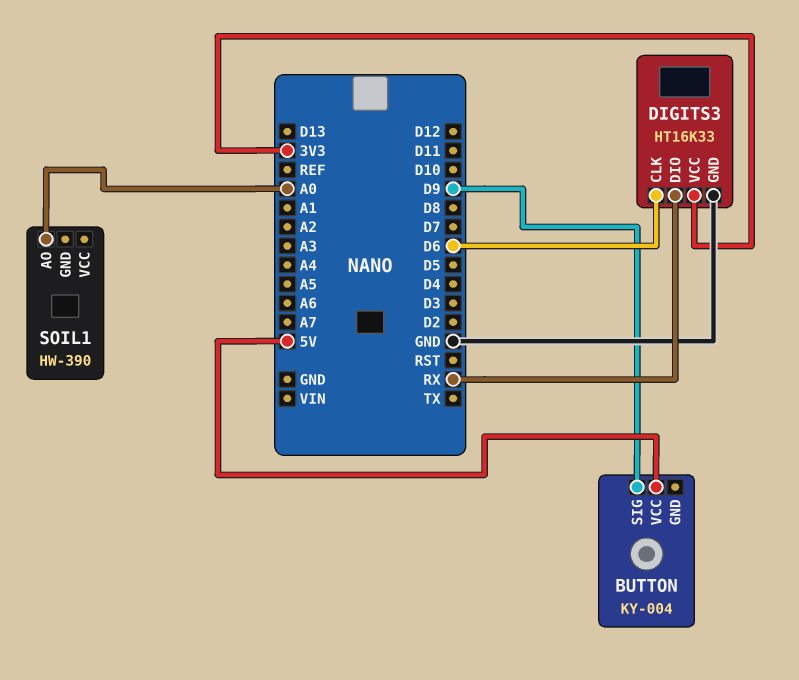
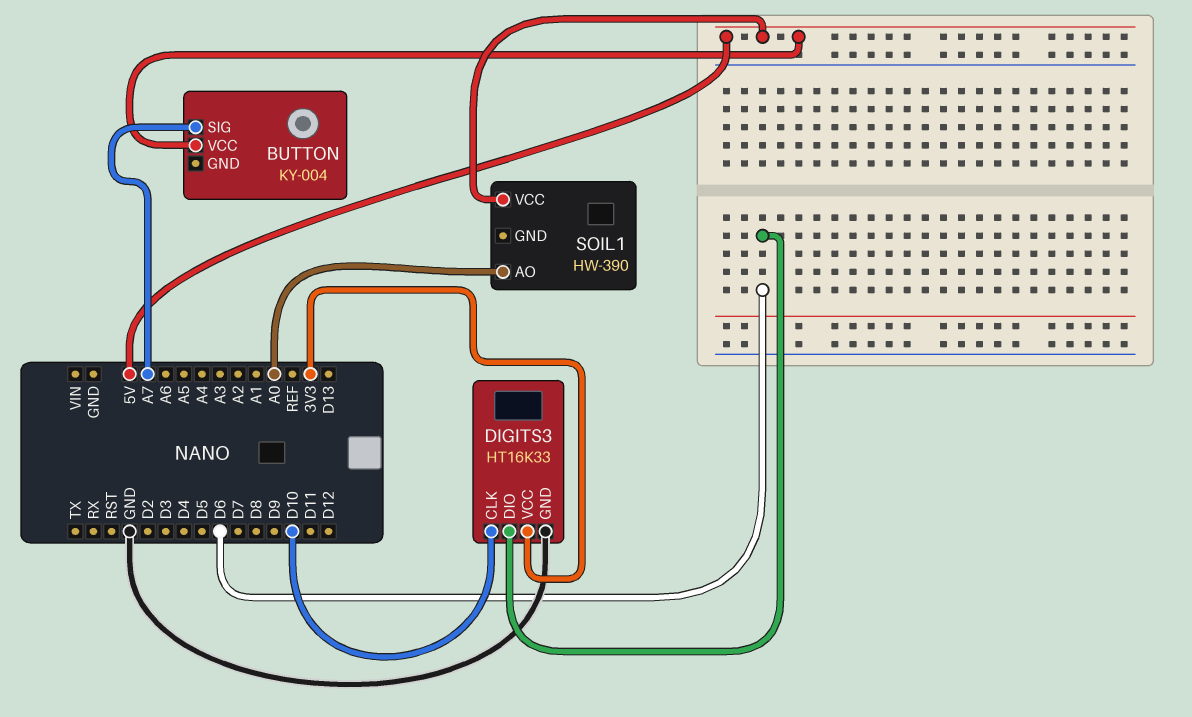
BUTTON pin SIG: D9 -> A7
DIGITS3 pin CLK: D6 -> D10
DIGITS3 pin DIO: RX -> D6
SOIL1 pin VCC: none -> 5V

